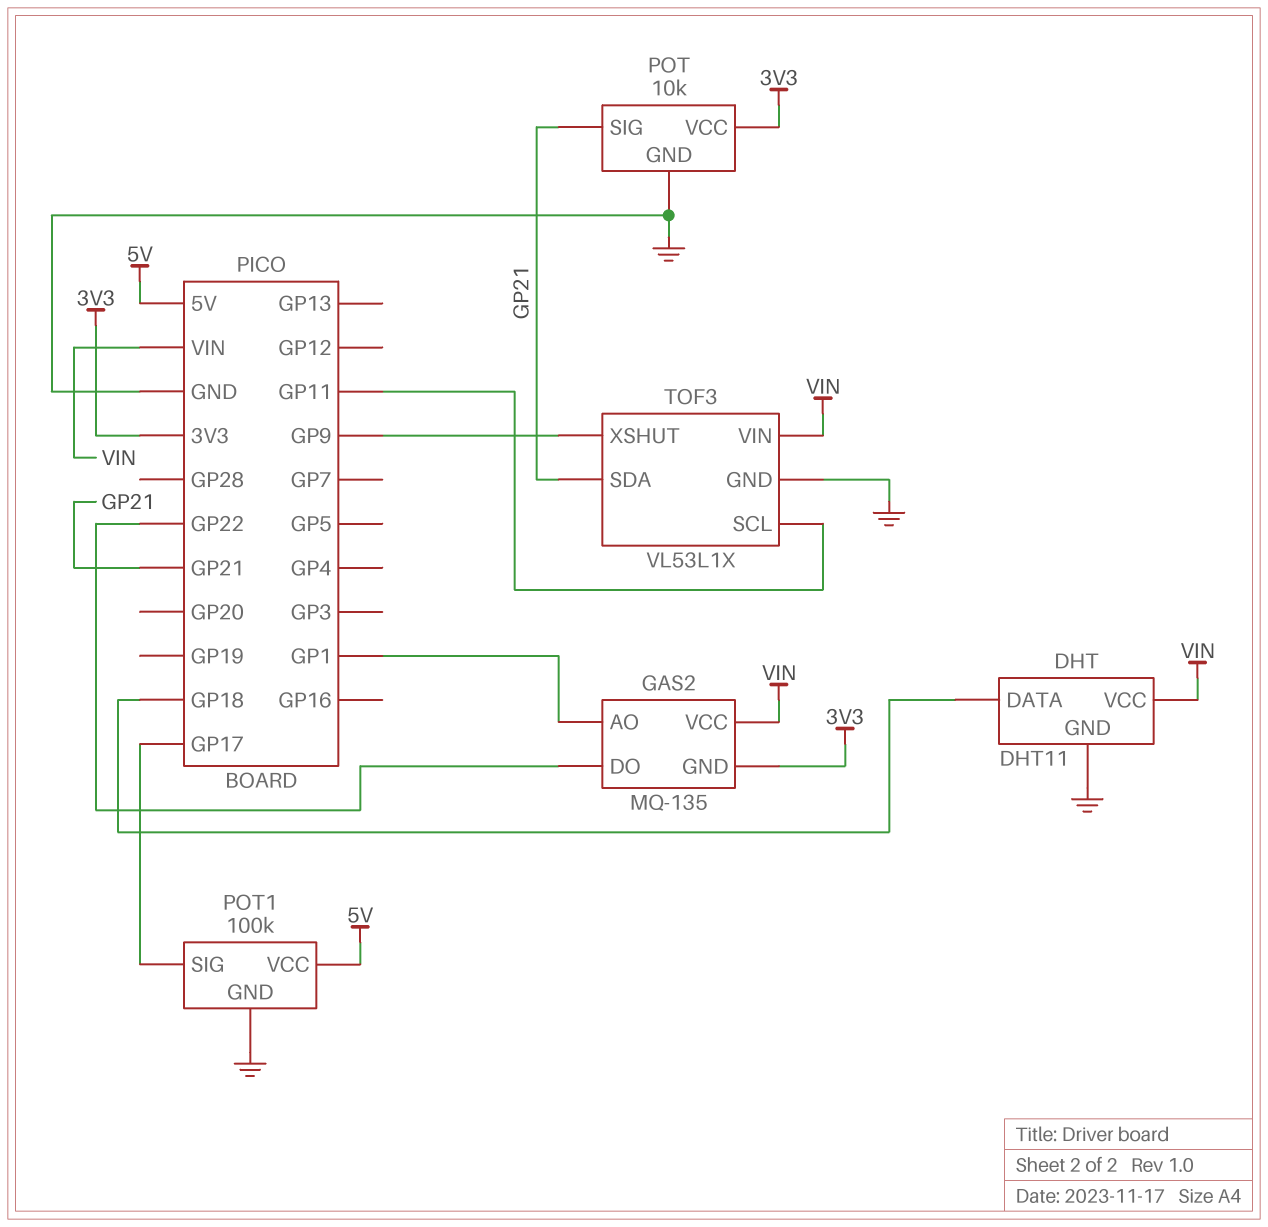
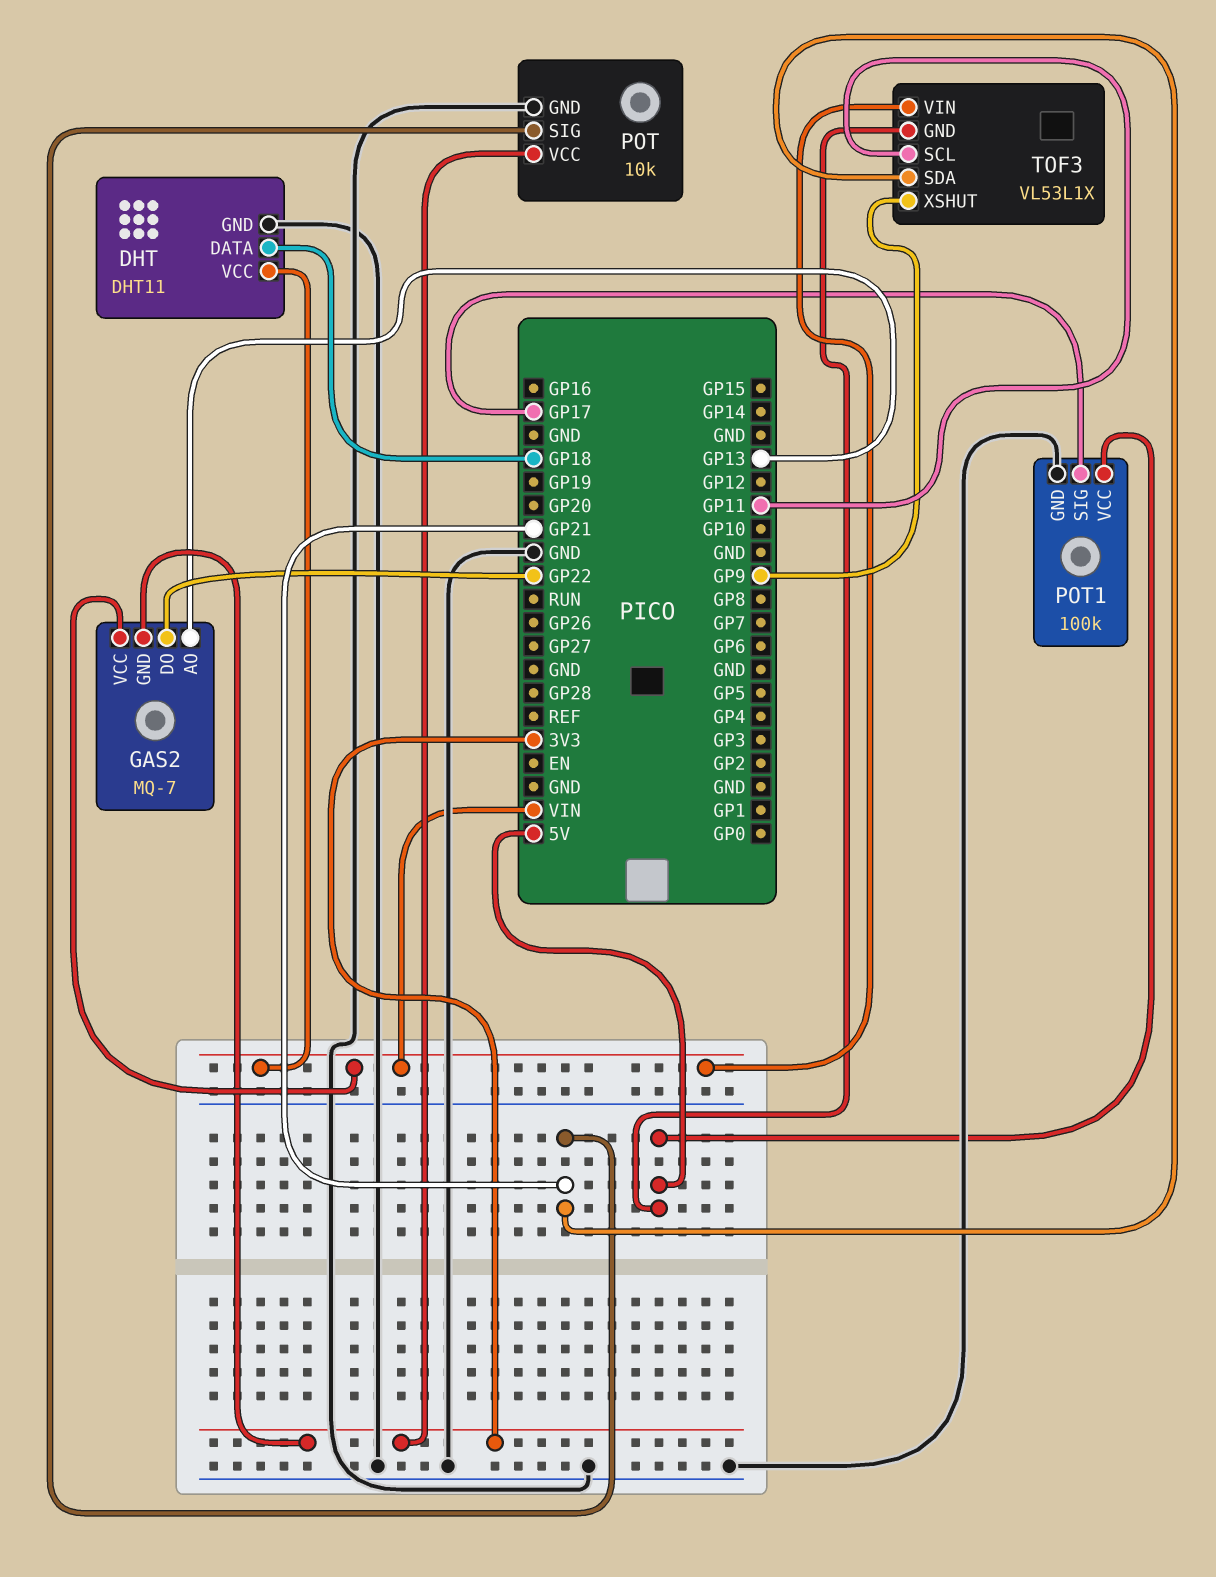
GAS2: MQ-135 -> MQ-7
GAS2 pin AO: GP1 -> GP13
TOF3 pin GND: GND -> 5V

